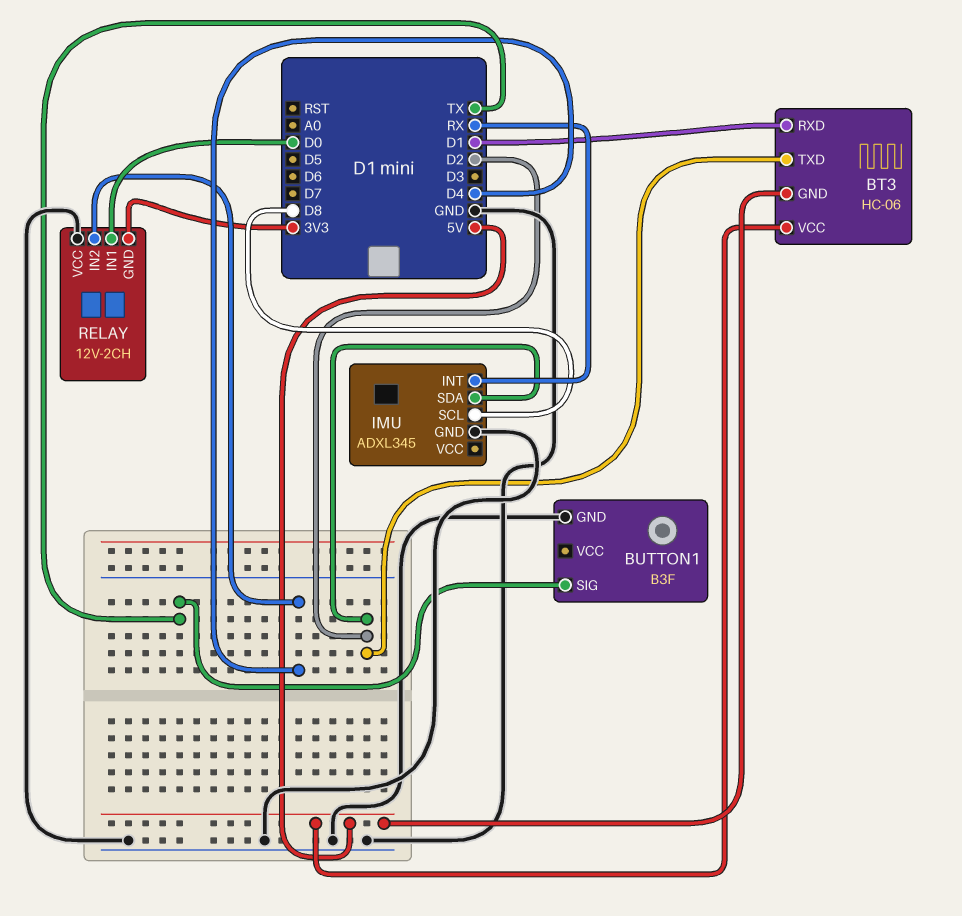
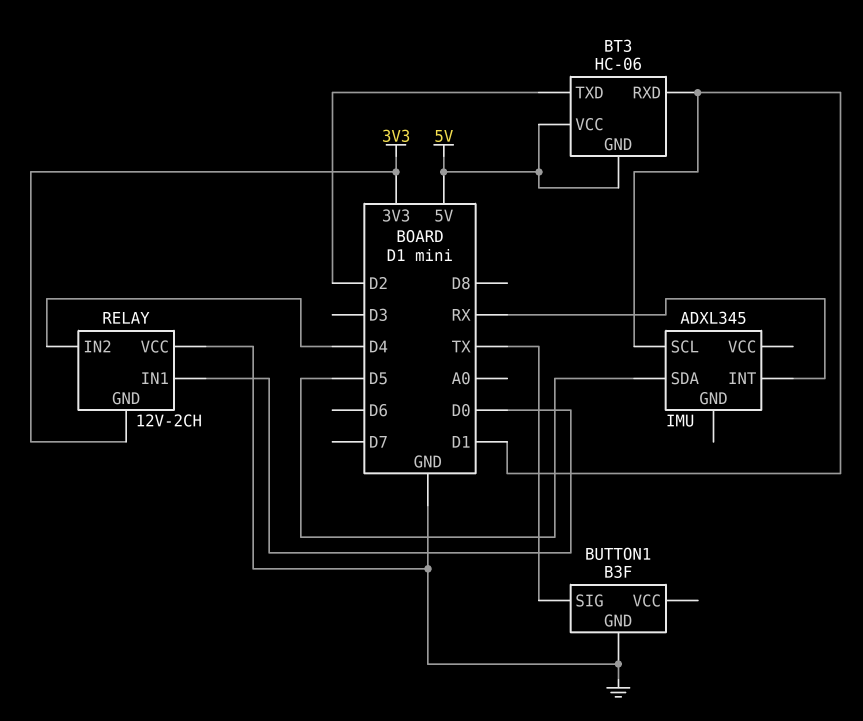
IMU pin GND: GND -> none
IMU pin SCL: D8 -> D1
IMU pin SDA: D2 -> D5

